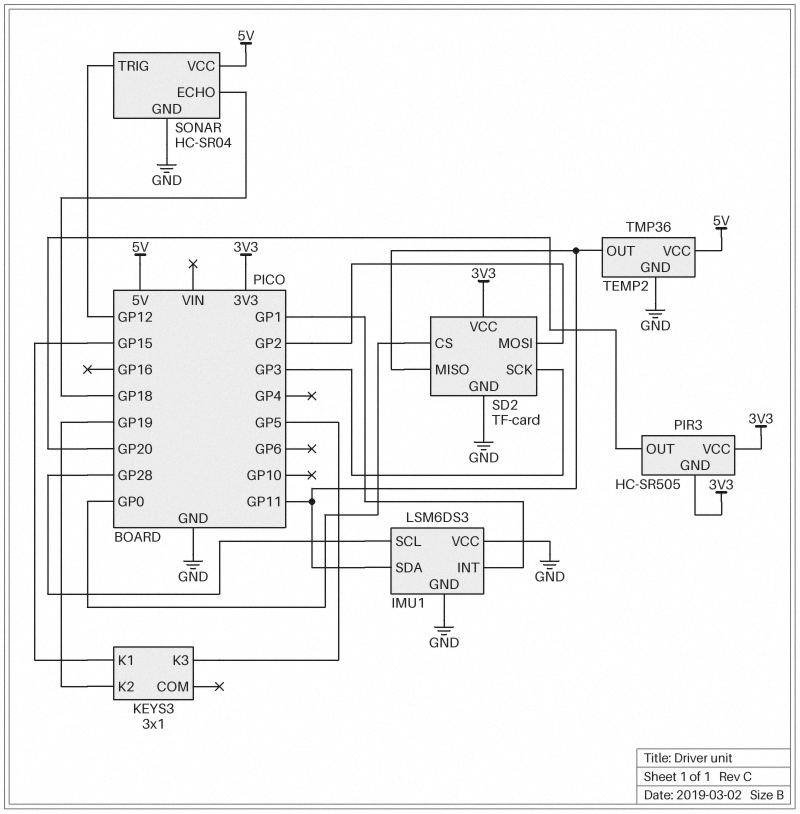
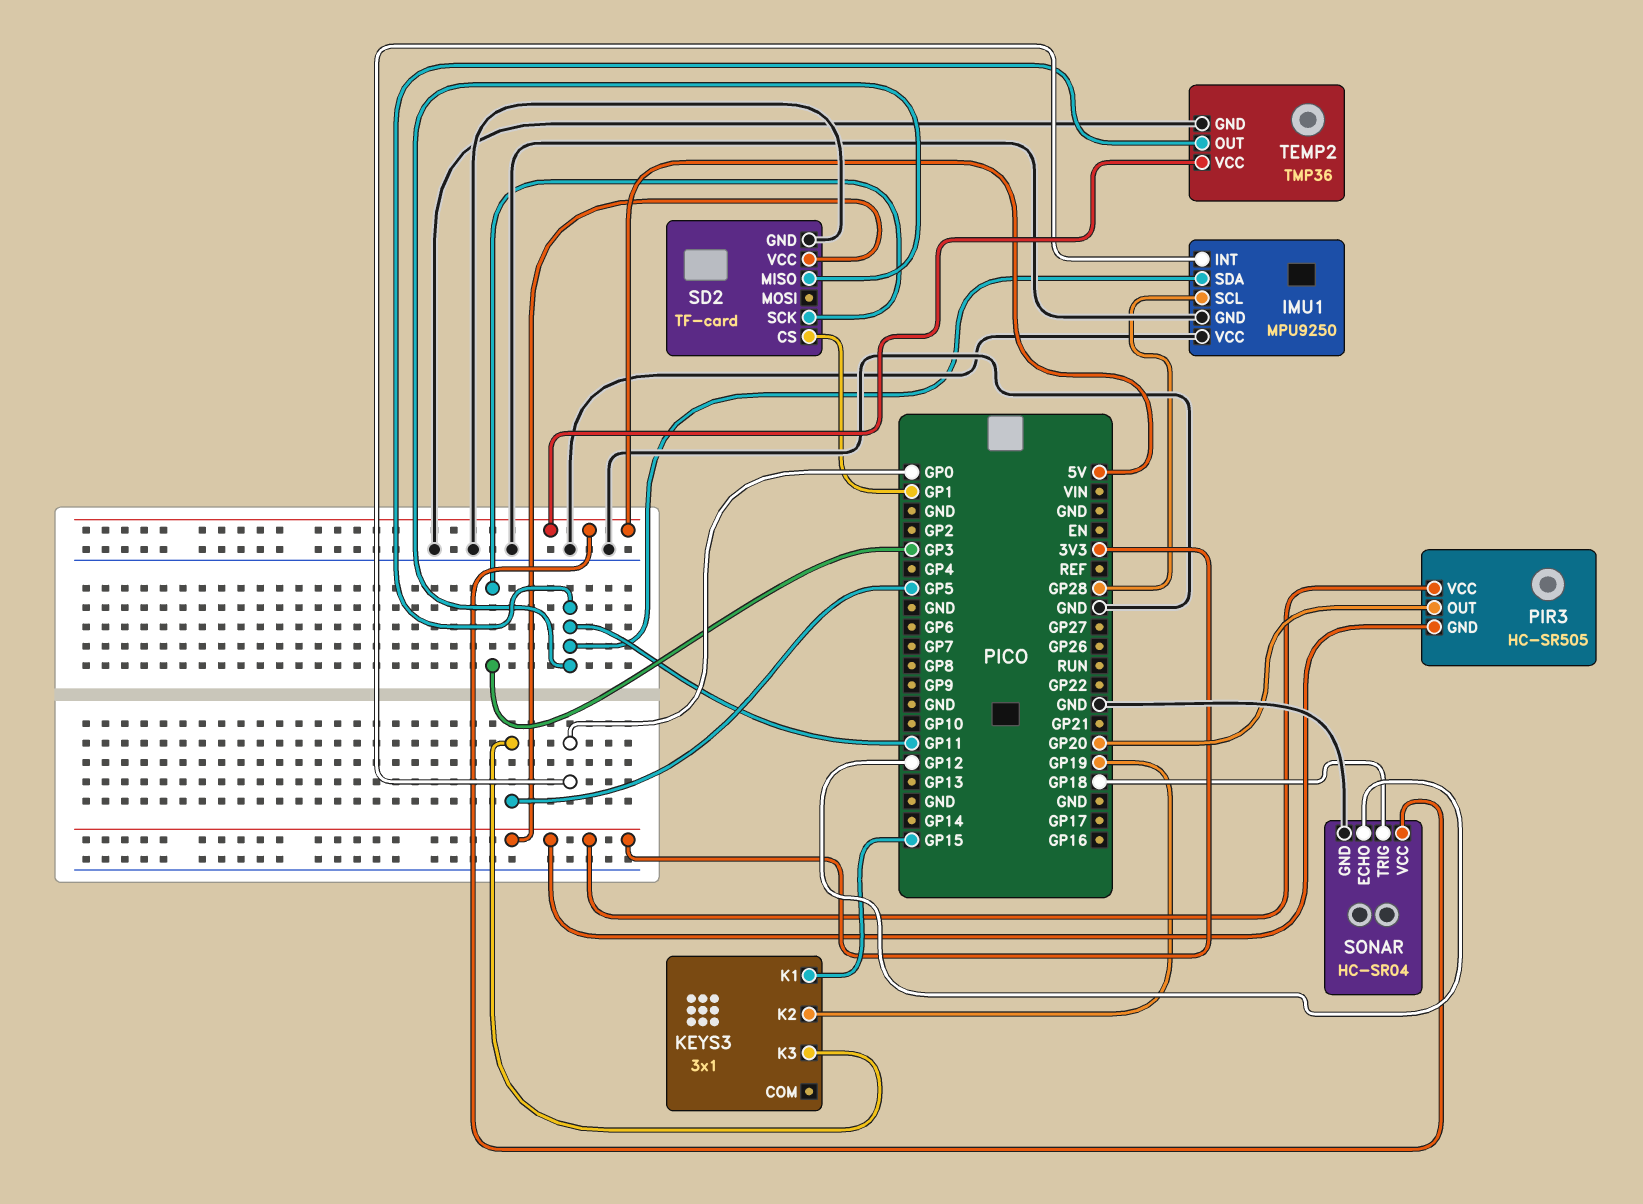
IMU1: LSM6DS3 -> MPU9250
IMU1 pin INT: GP1 -> GP0
SD2 pin CS: GP0 -> GP1
SD2 pin MOSI: GP2 -> none
SONAR pin ECHO: GP18 -> GP12
SONAR pin TRIG: GP12 -> GP18

